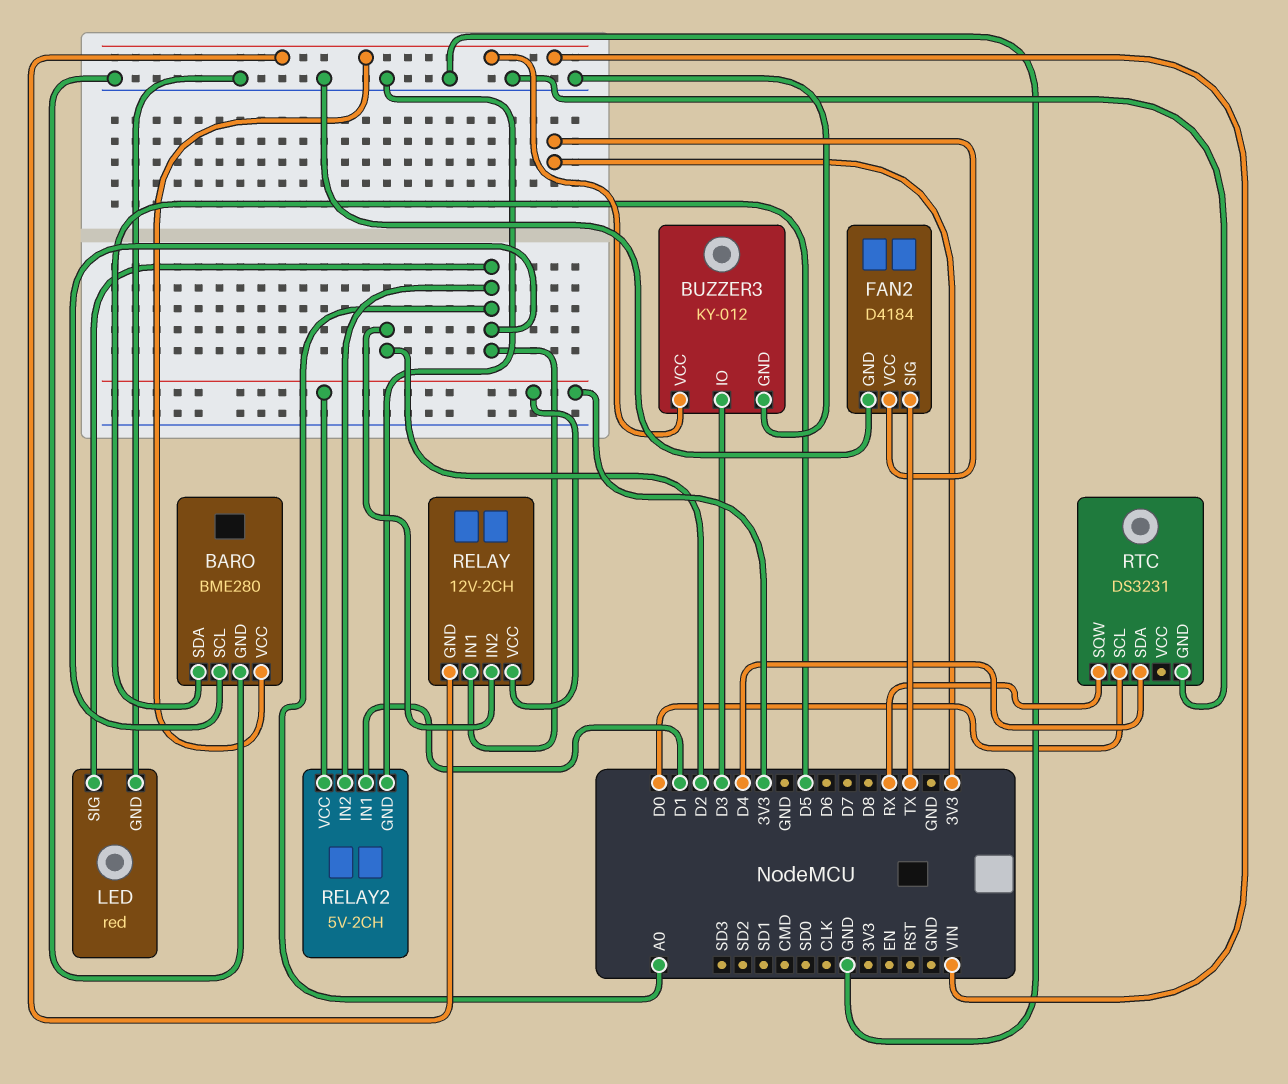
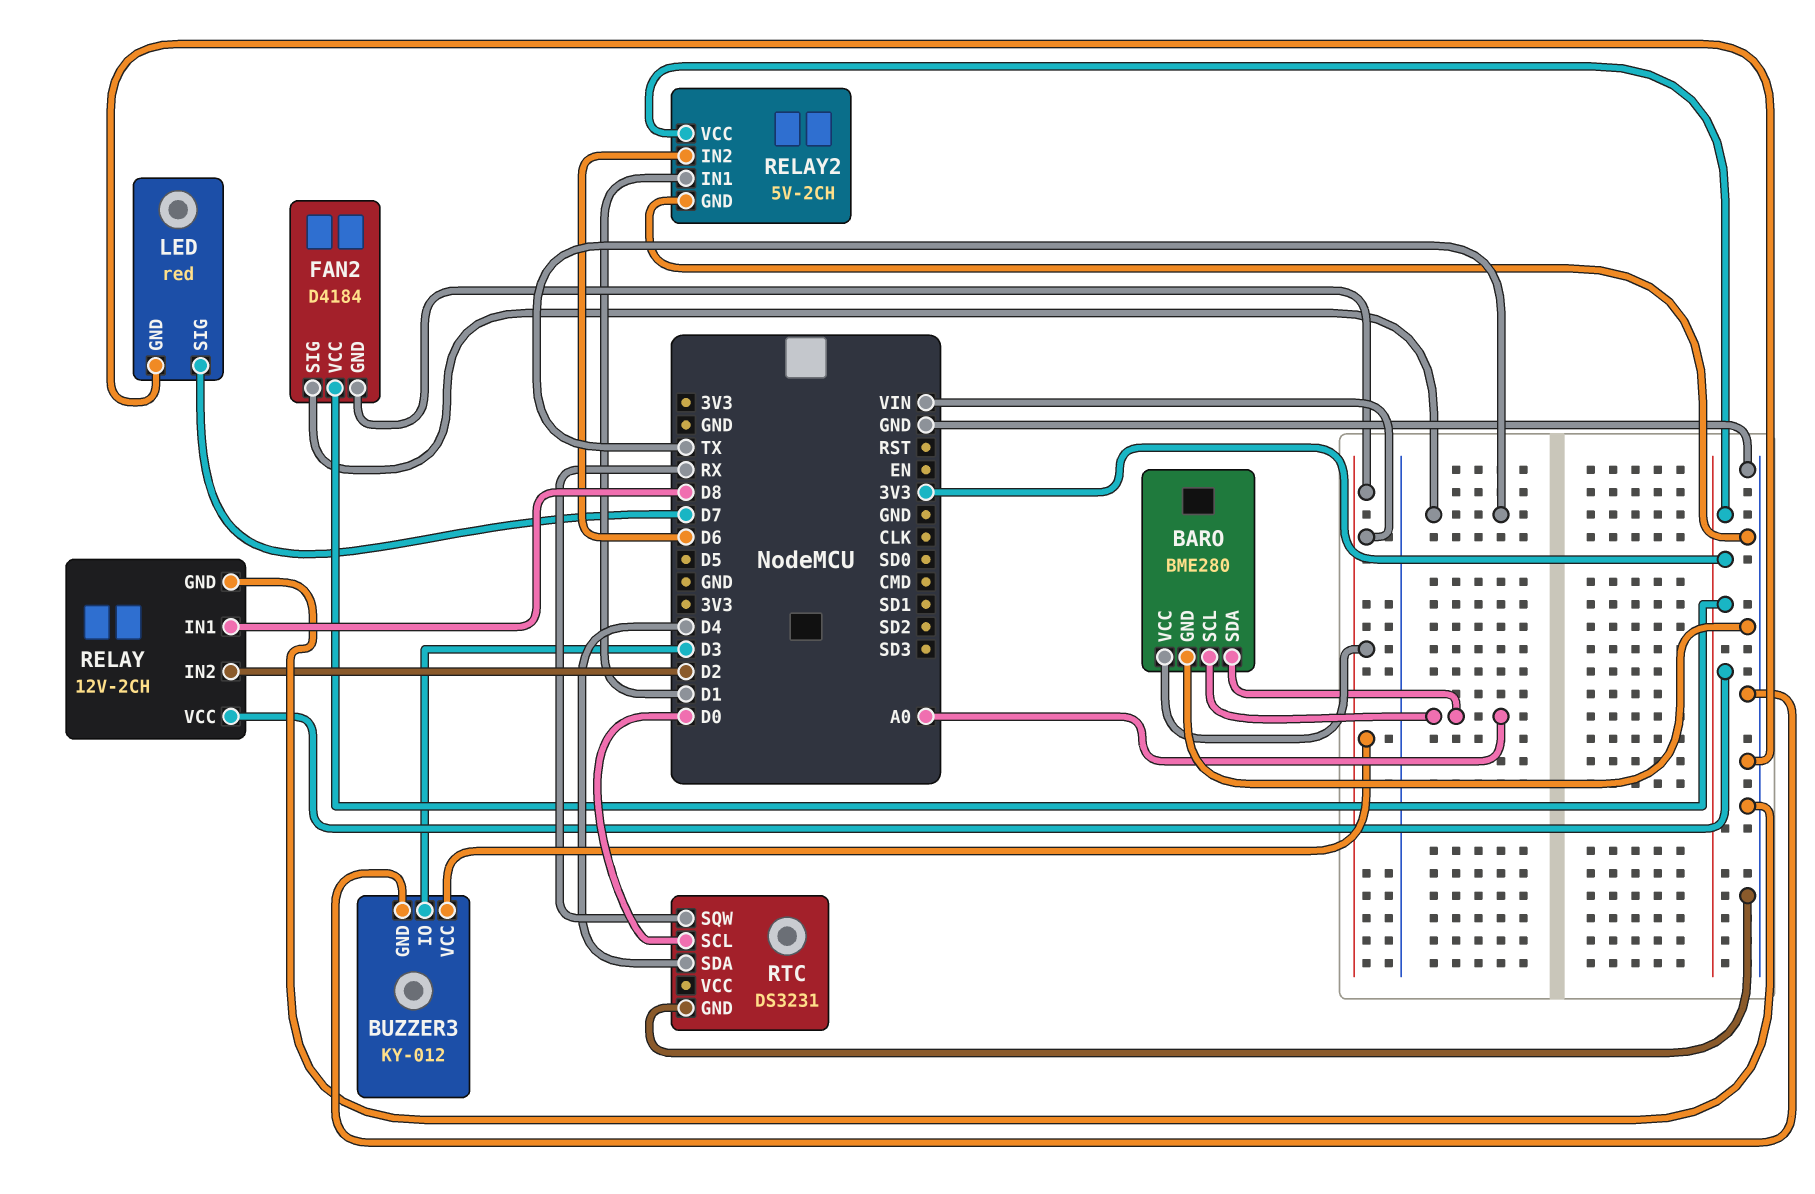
BARO pin SDA: D5 -> A0
FAN2 pin GND: GND -> VIN
LED pin SIG: A0 -> D7
RELAY pin GND: VIN -> GND
RELAY pin IN1: A0 -> D8
RELAY2 pin IN2: A0 -> D6

